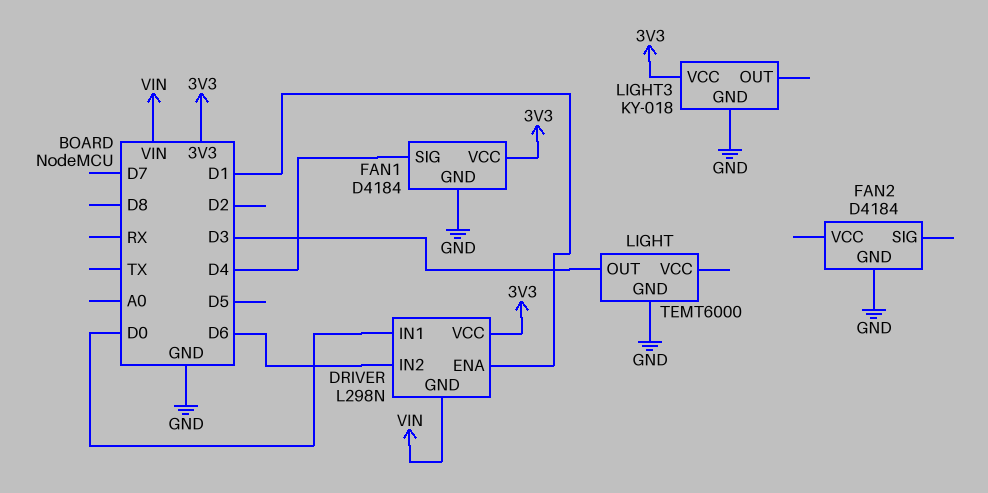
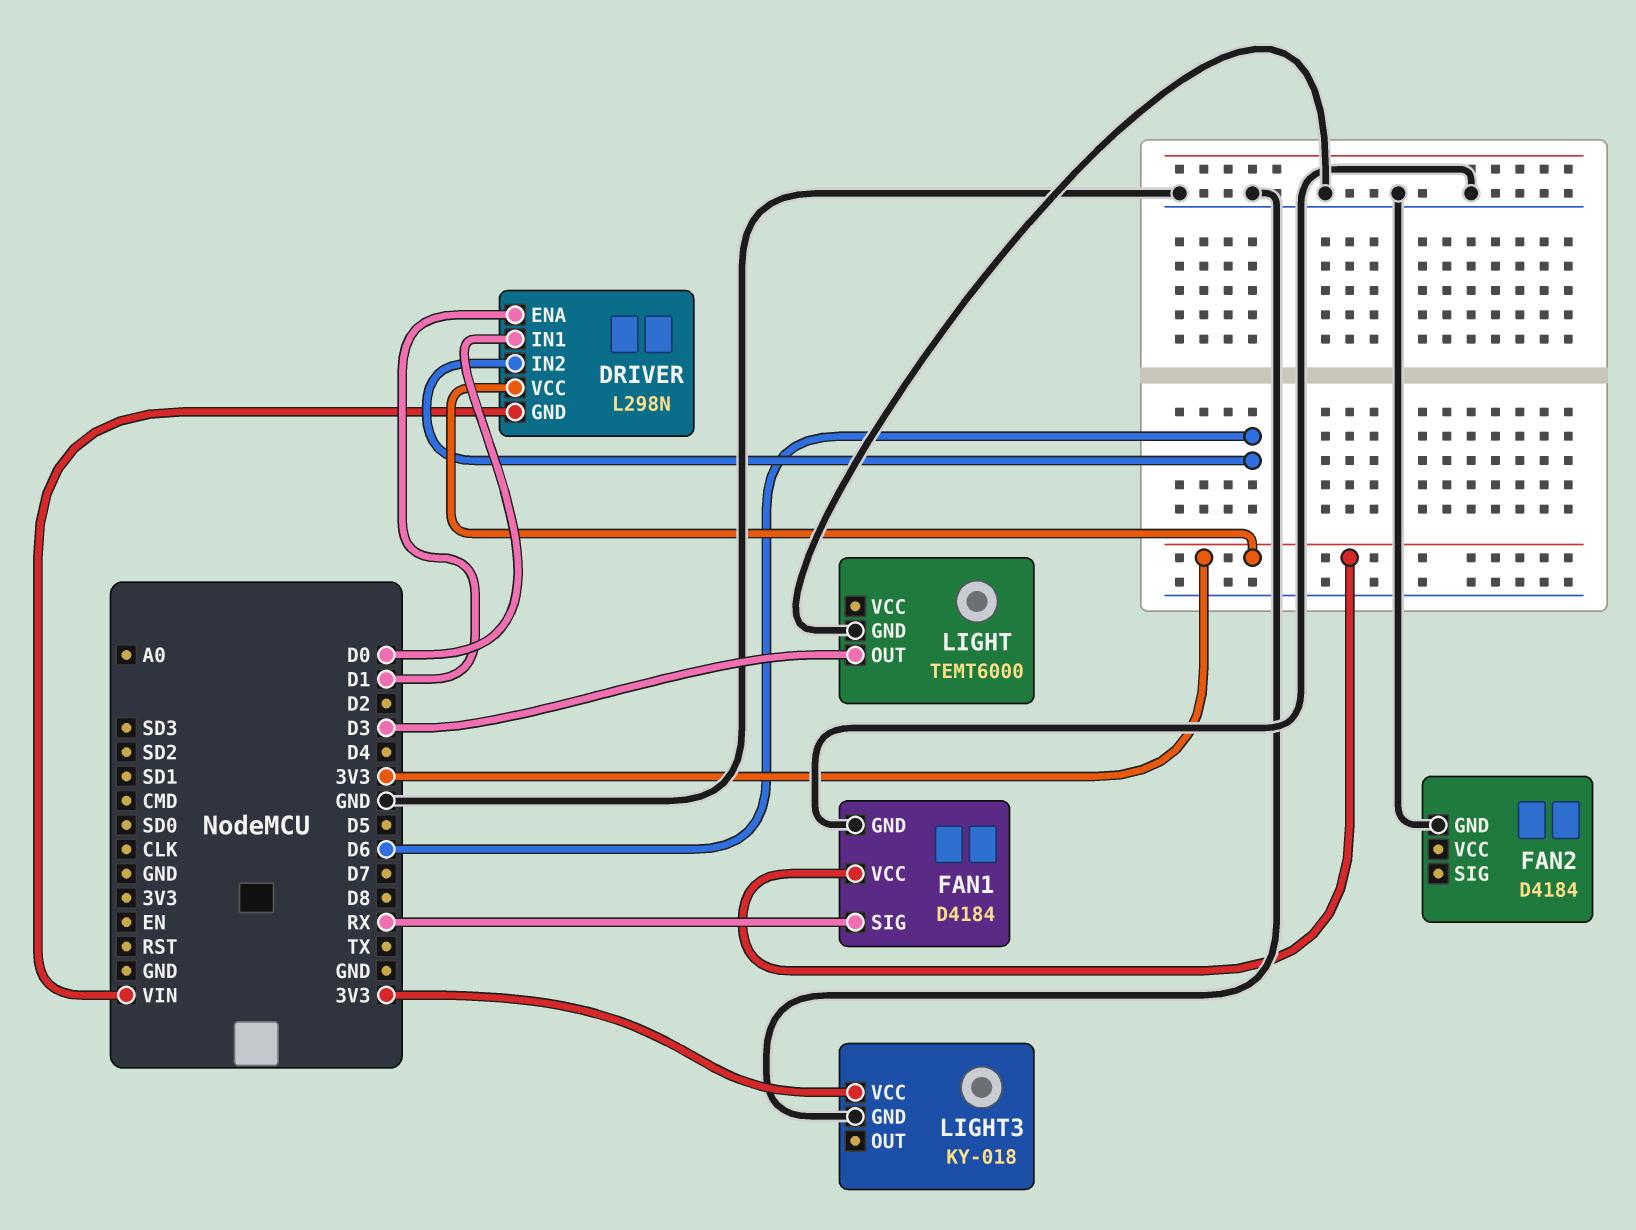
FAN1 pin SIG: D4 -> RX

